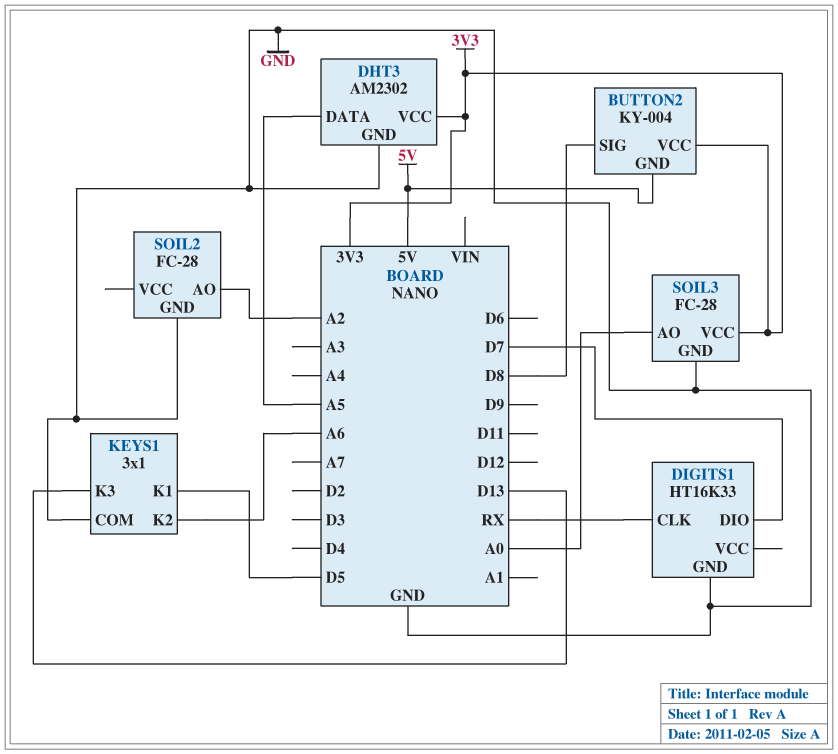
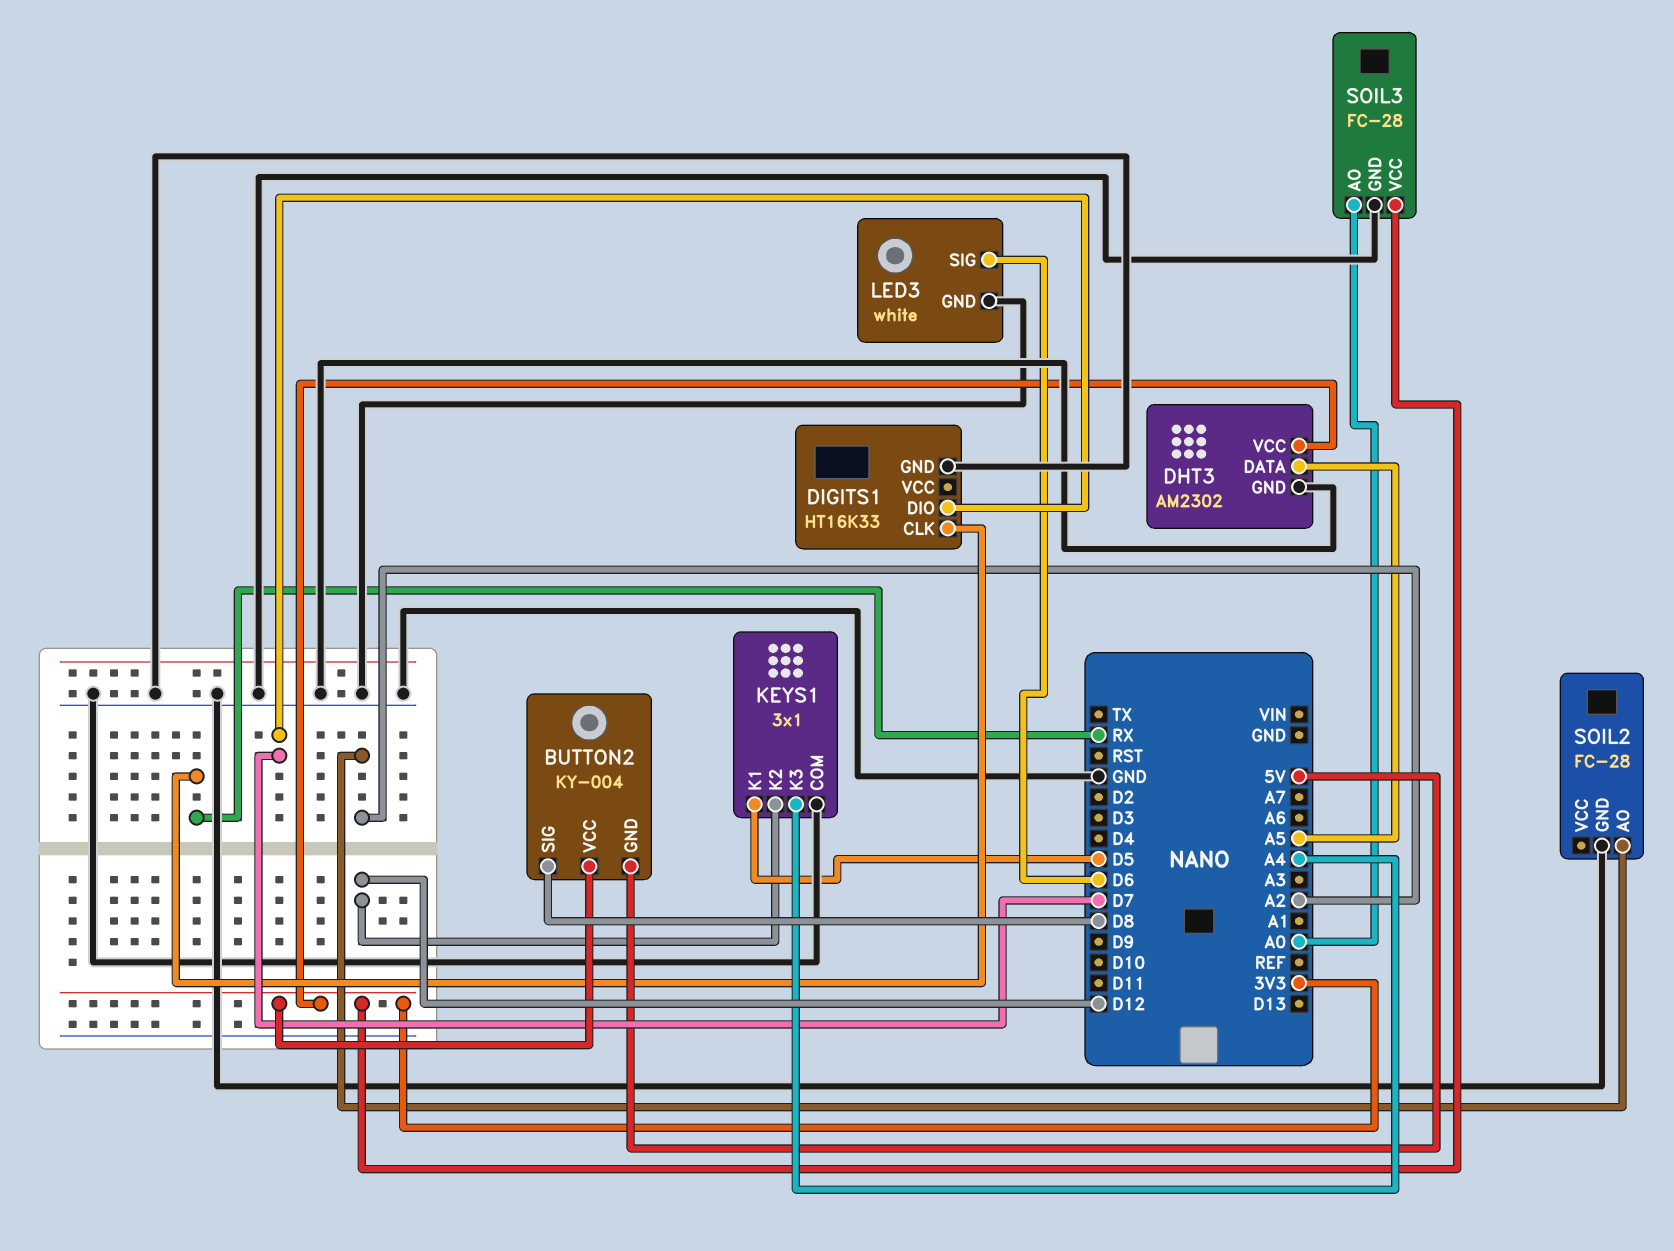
KEYS1 pin K2: A6 -> D12
KEYS1 pin K3: D13 -> A4
LED3: none -> white
LED3 pin GND: none -> GND
LED3 pin SIG: none -> D6

